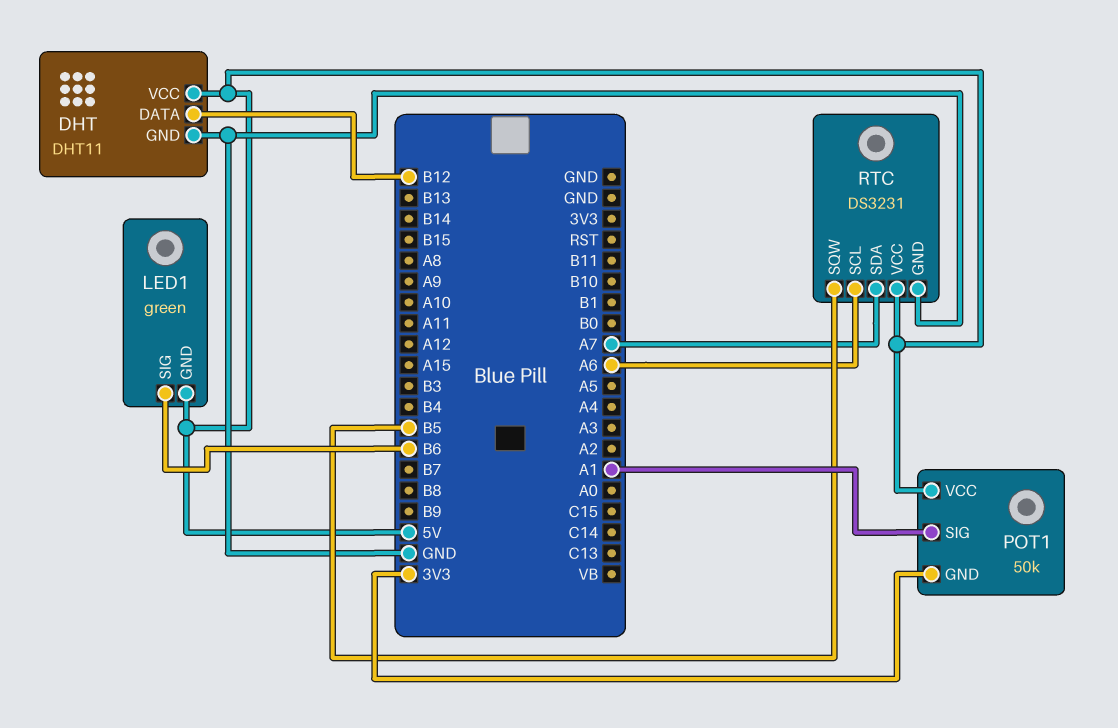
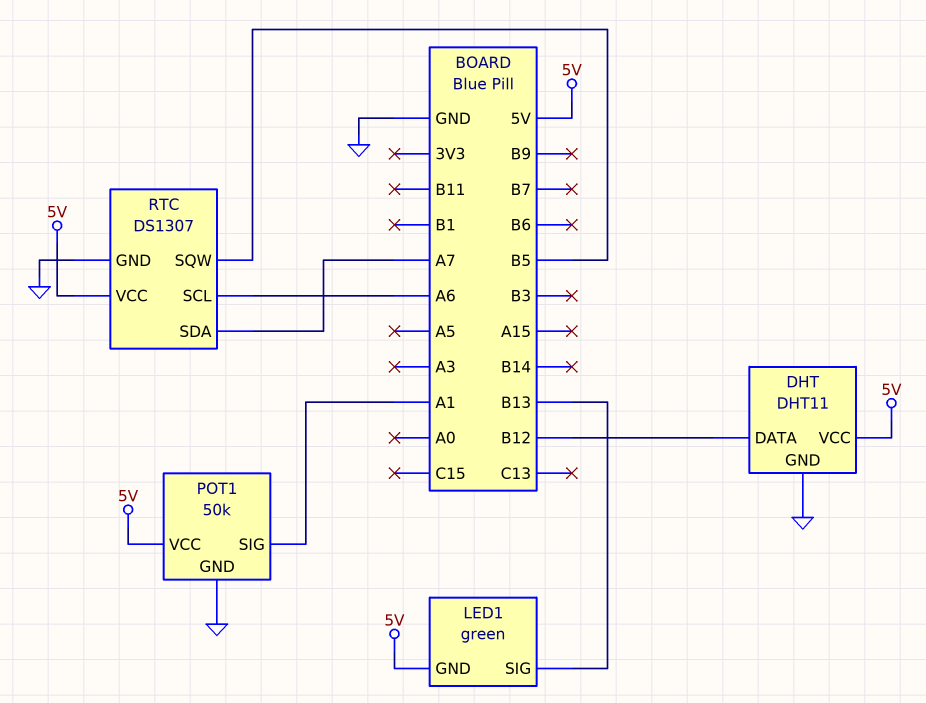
LED1 pin SIG: B6 -> B13
POT1 pin GND: 3V3 -> GND
RTC: DS3231 -> DS1307

